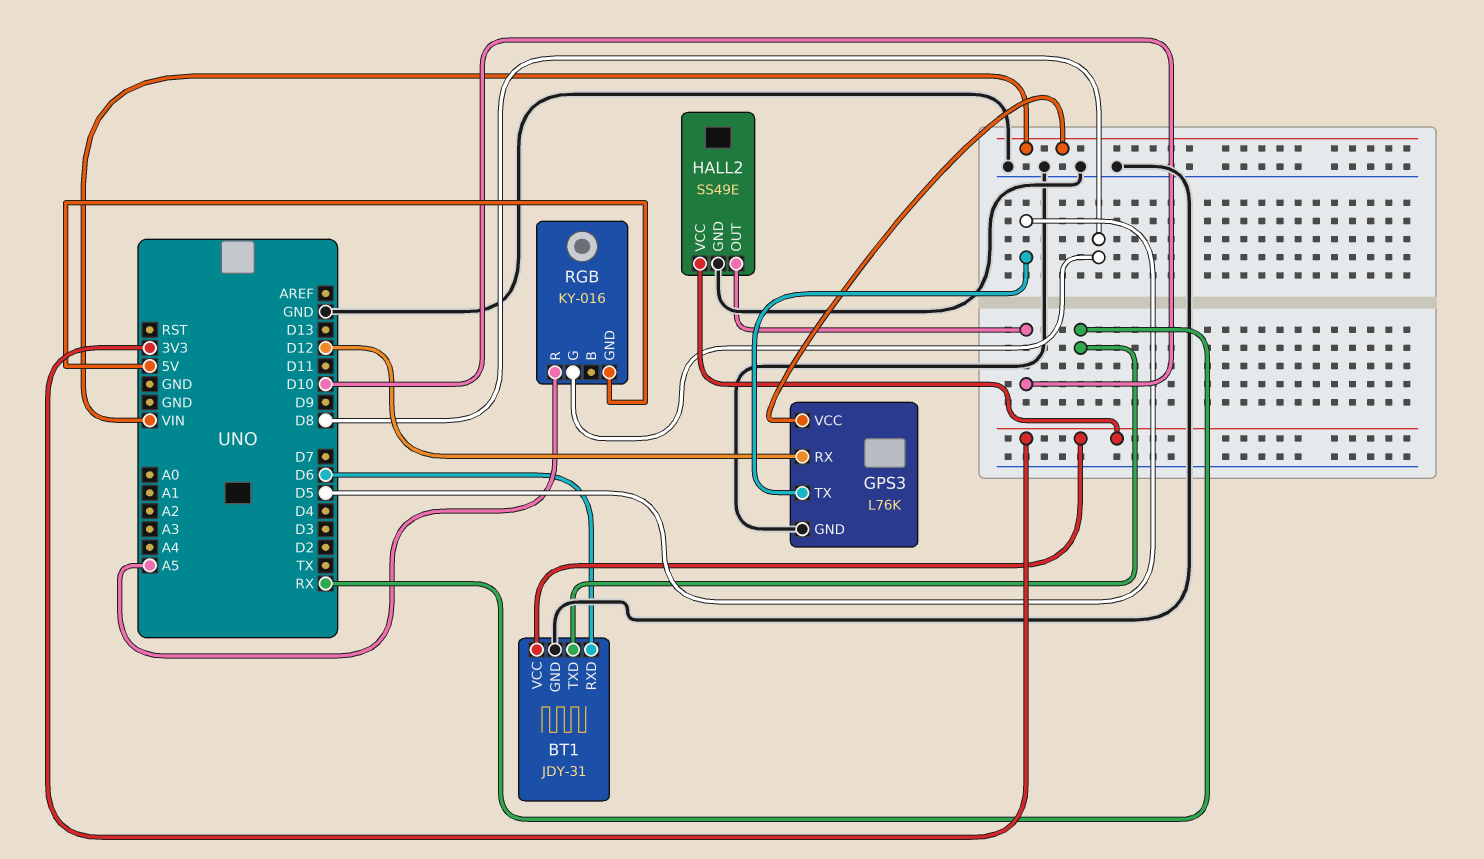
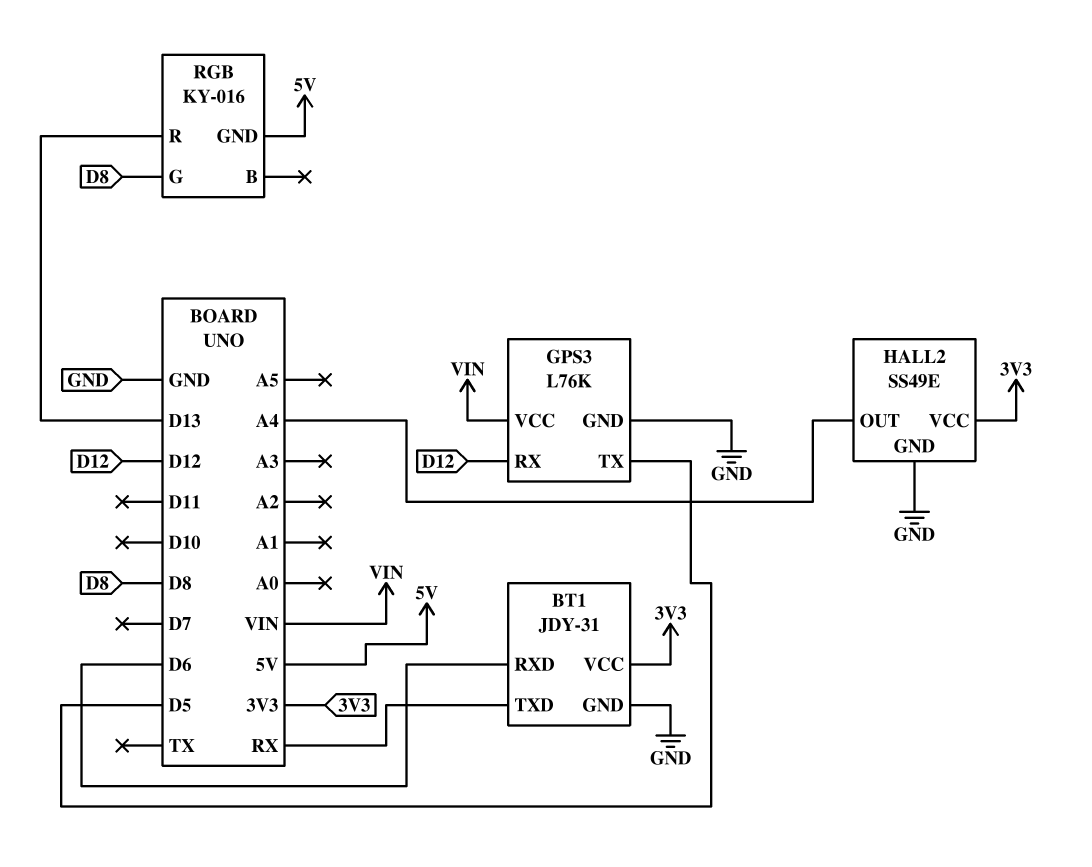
HALL2 pin OUT: D10 -> A4
RGB pin R: A5 -> D13

